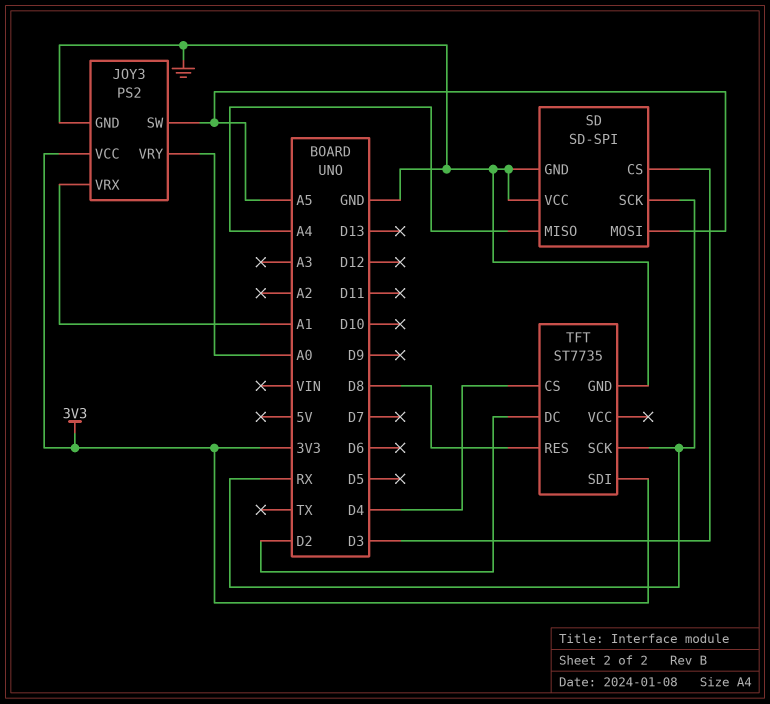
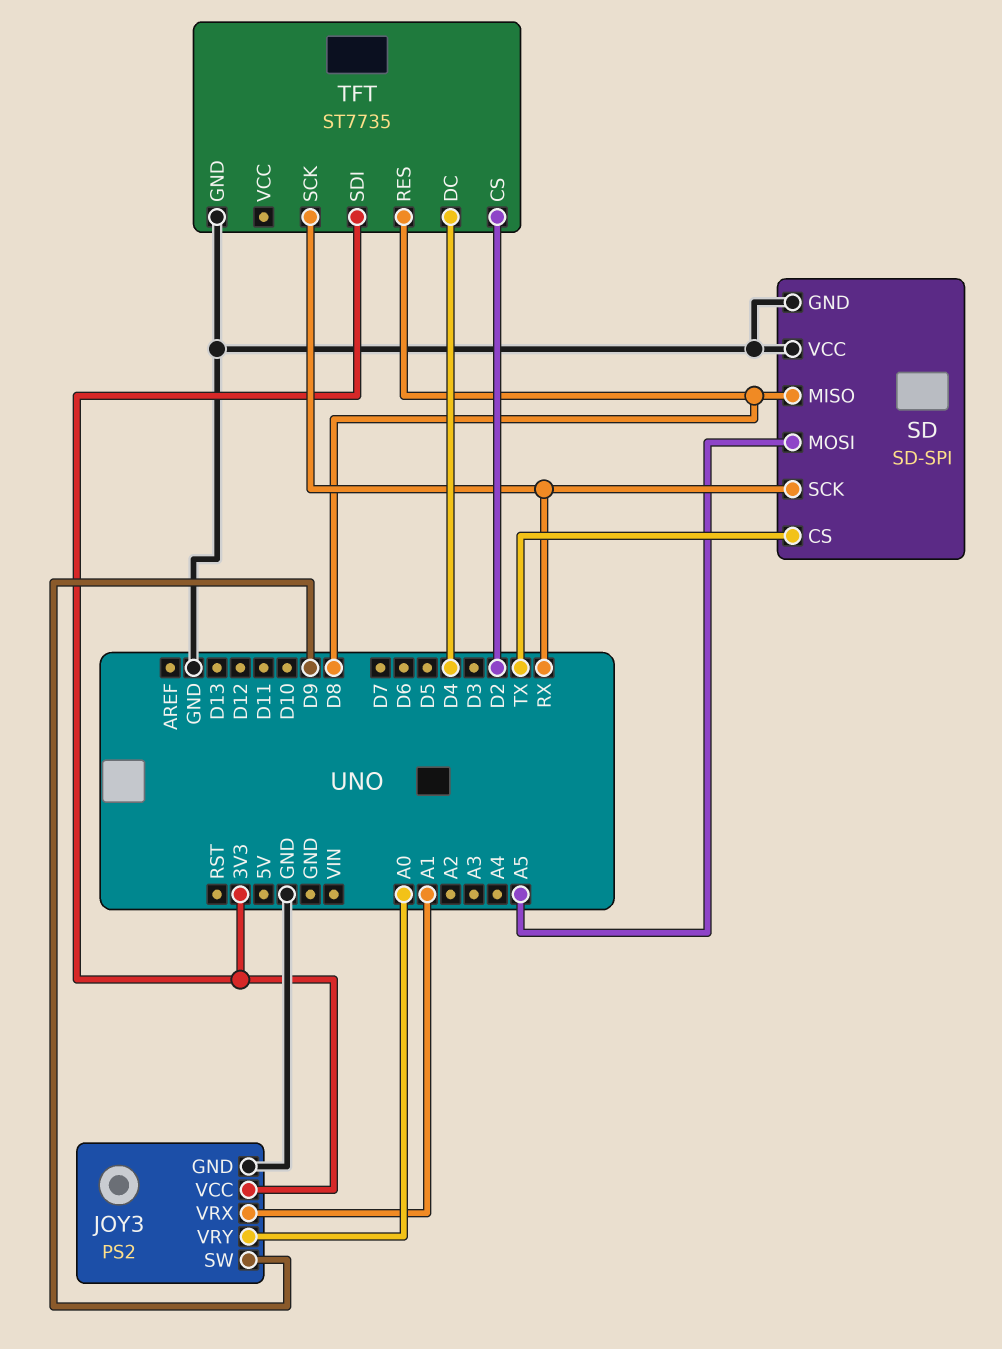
JOY3 pin SW: A5 -> D9
SD pin CS: D3 -> TX
SD pin MISO: A4 -> D8
TFT pin CS: D4 -> D2
TFT pin DC: D2 -> D4

